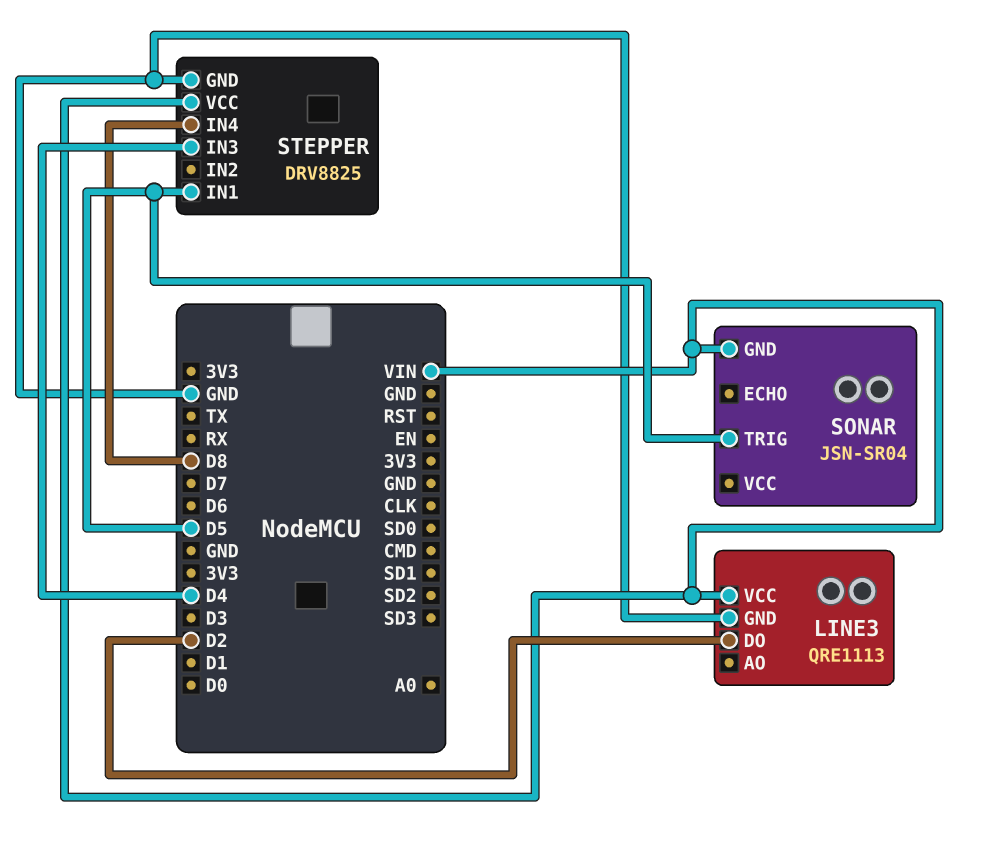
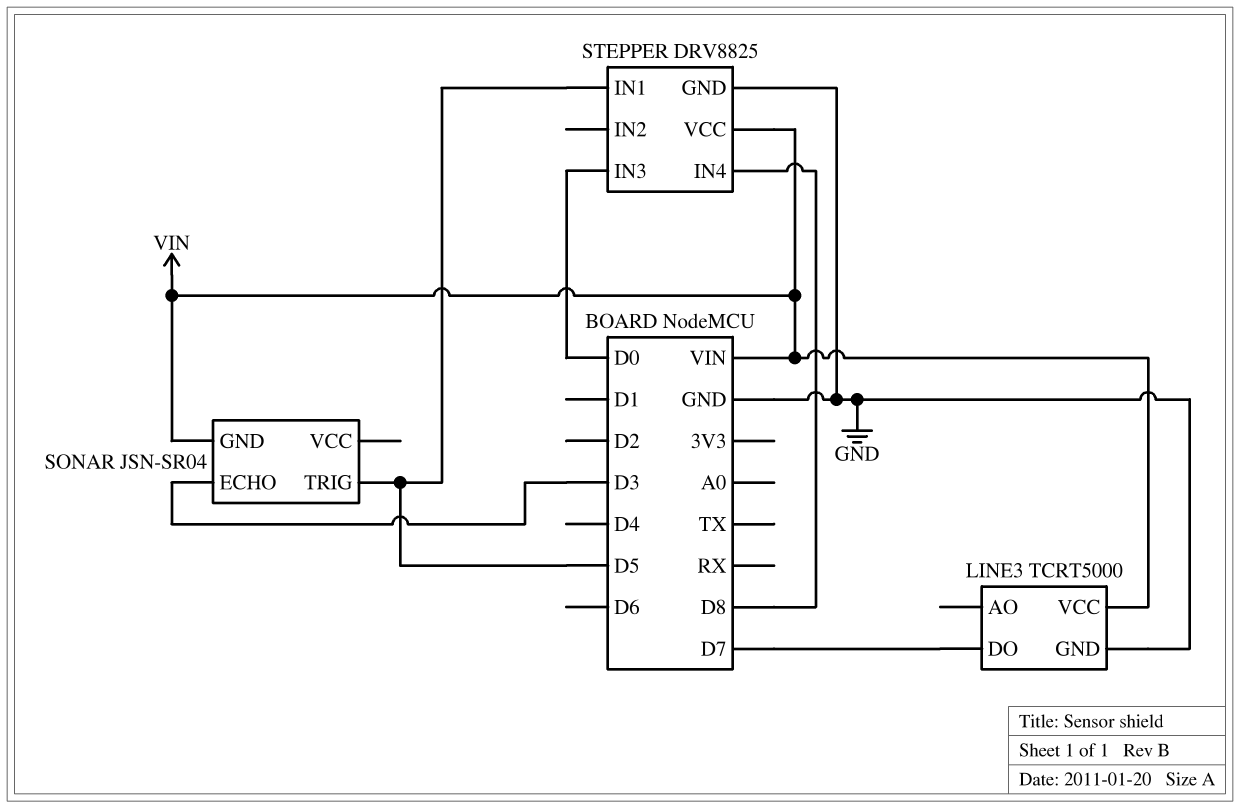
LINE3: QRE1113 -> TCRT5000
LINE3 pin DO: D2 -> D7
SONAR pin ECHO: none -> D3
STEPPER pin IN3: D4 -> D0

